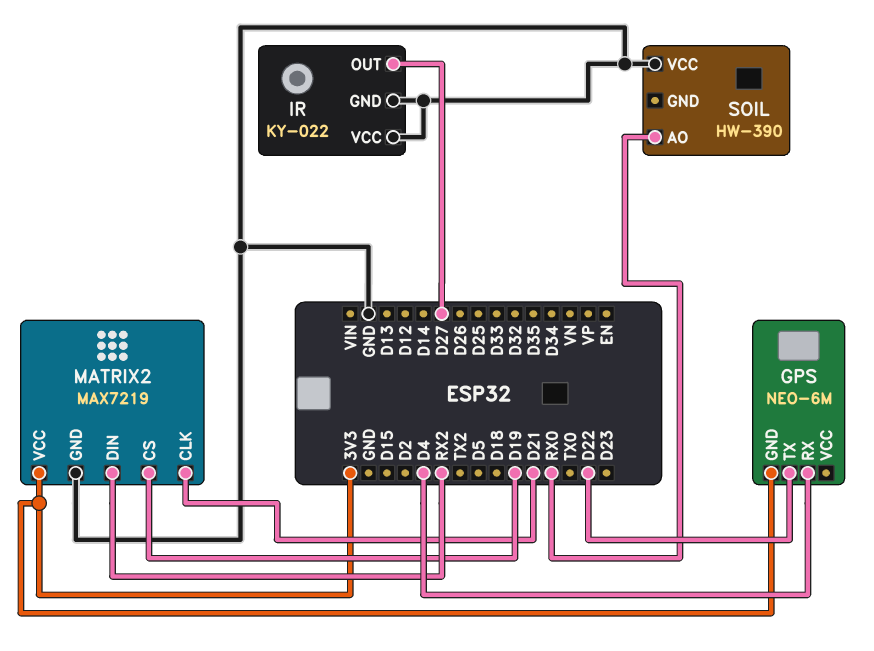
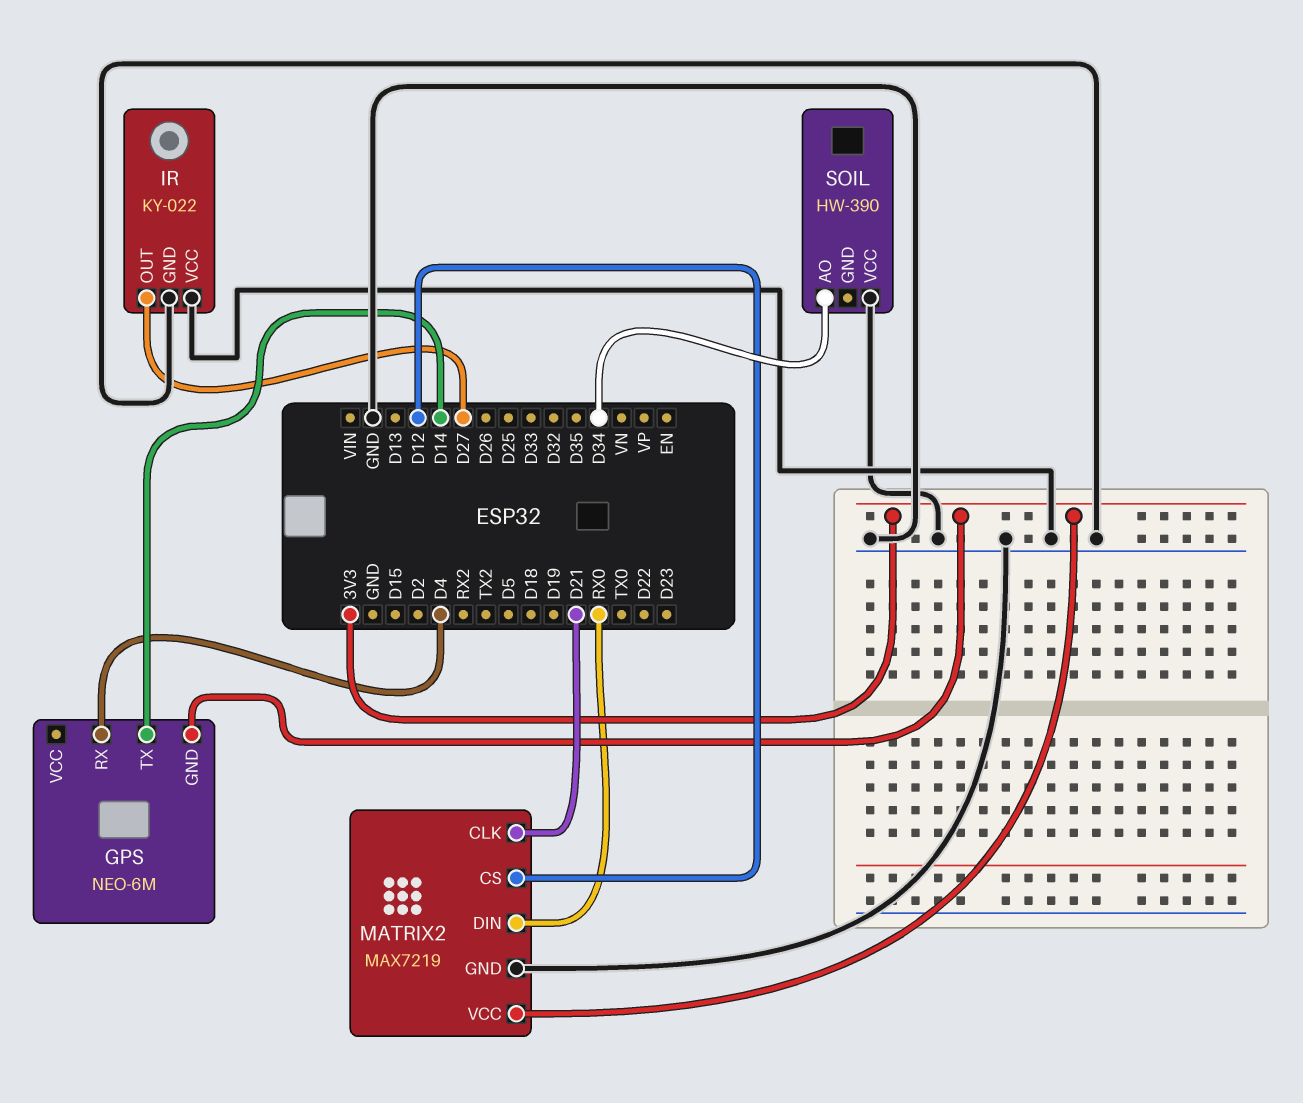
GPS pin TX: D22 -> D14
MATRIX2 pin CS: D19 -> D12
MATRIX2 pin DIN: RX2 -> RX0
SOIL pin AO: RX0 -> D34

